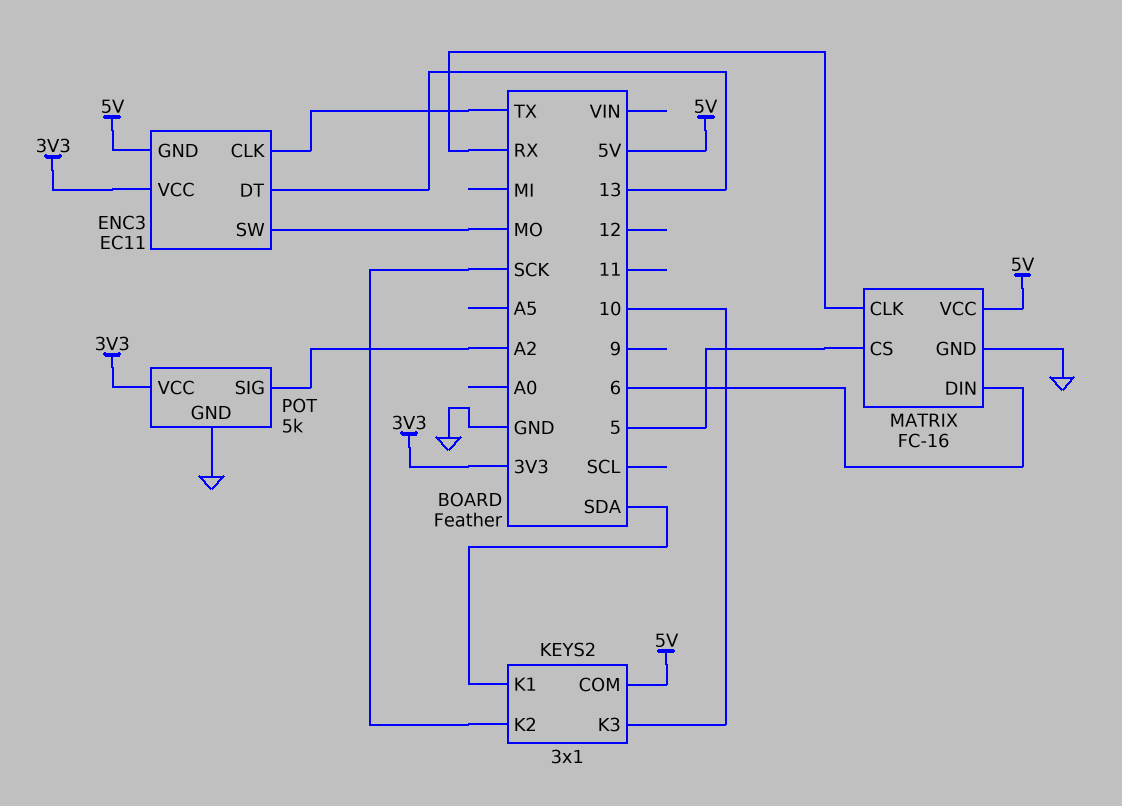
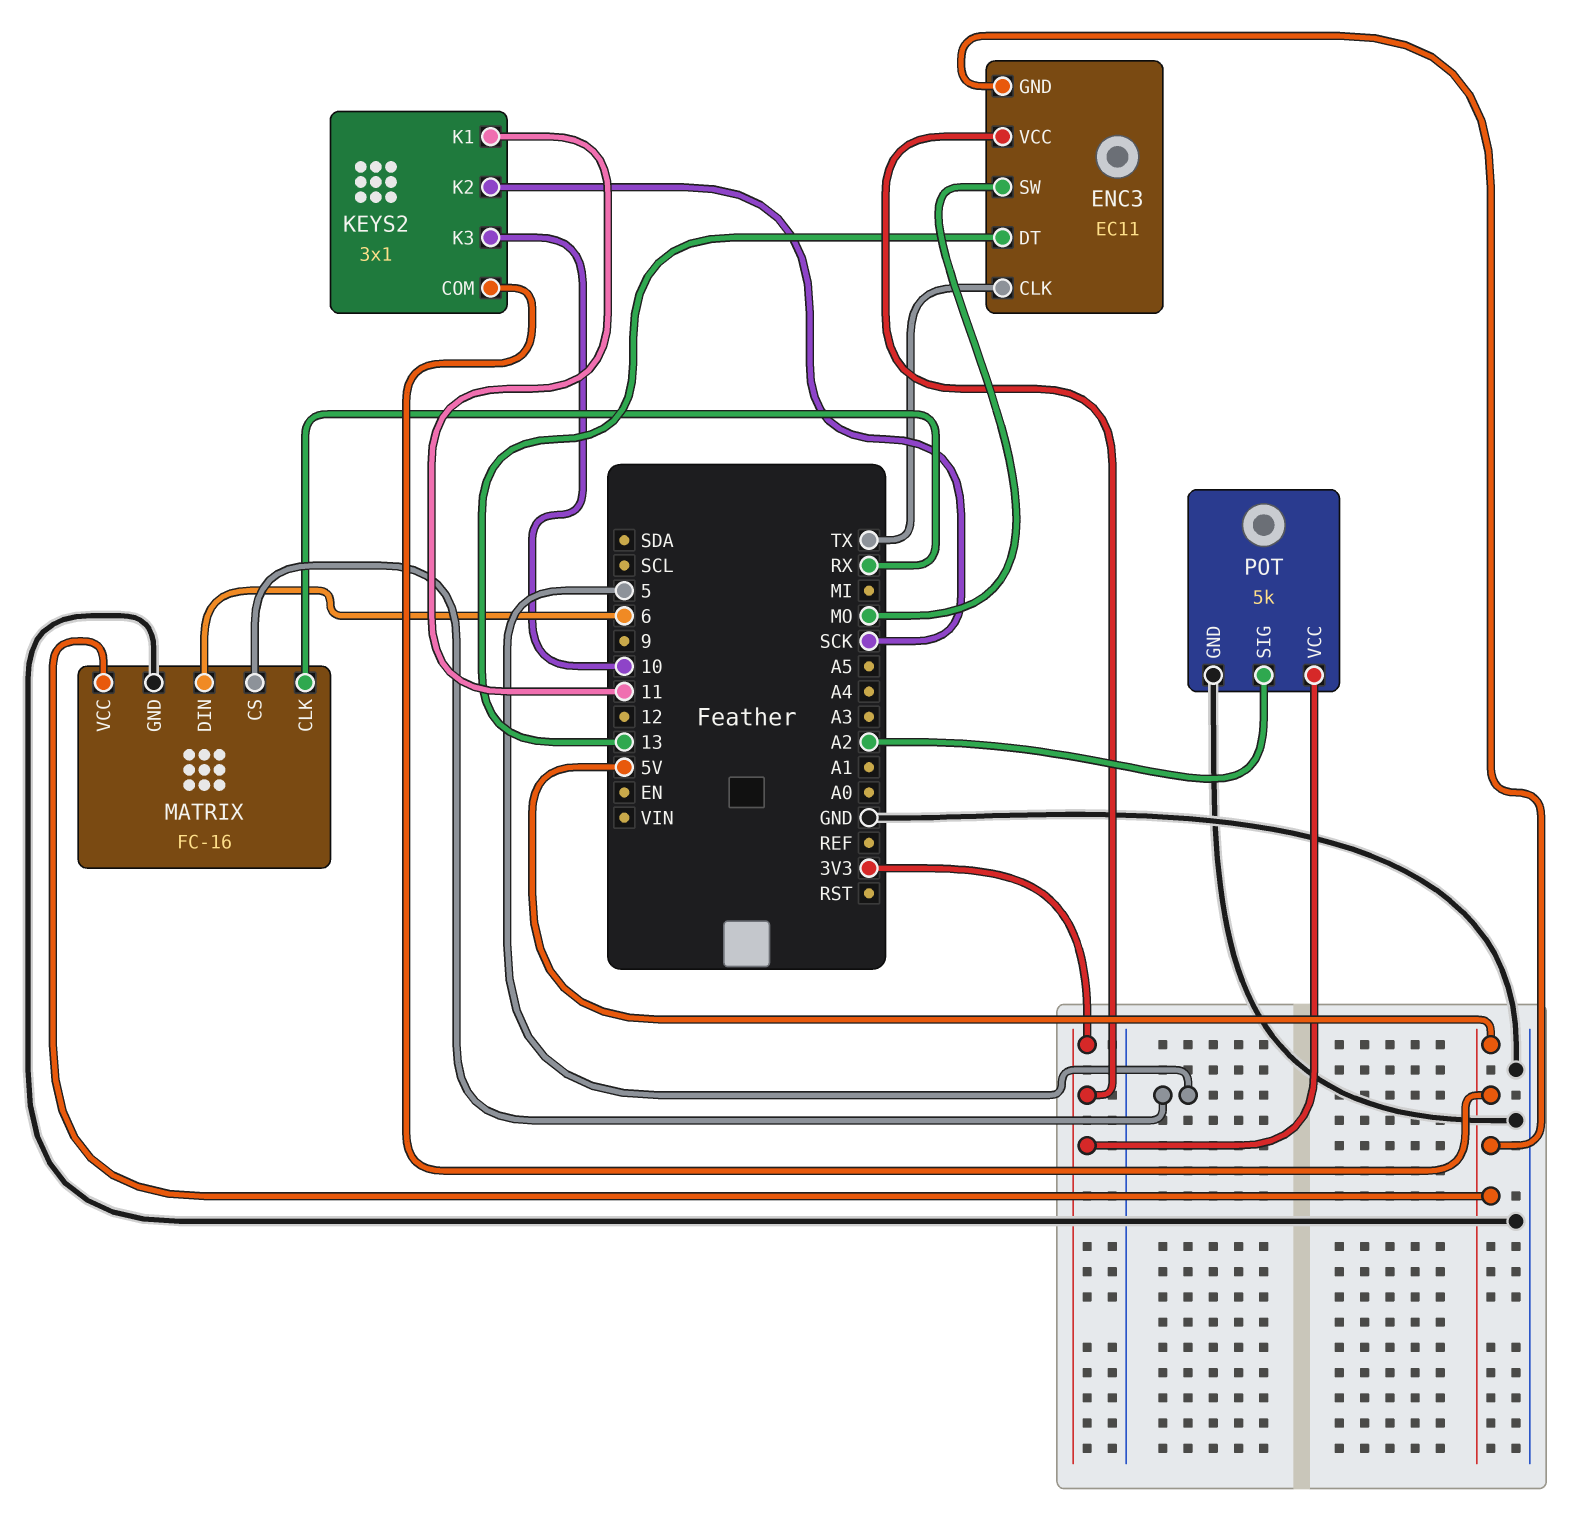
KEYS2 pin K1: SDA -> 11

